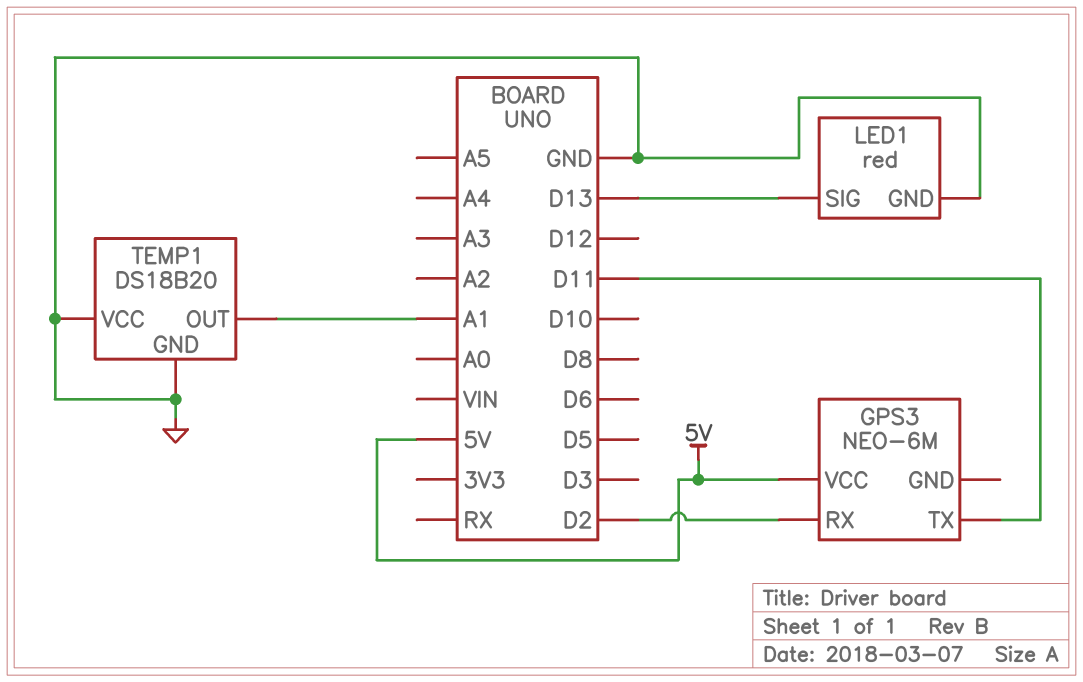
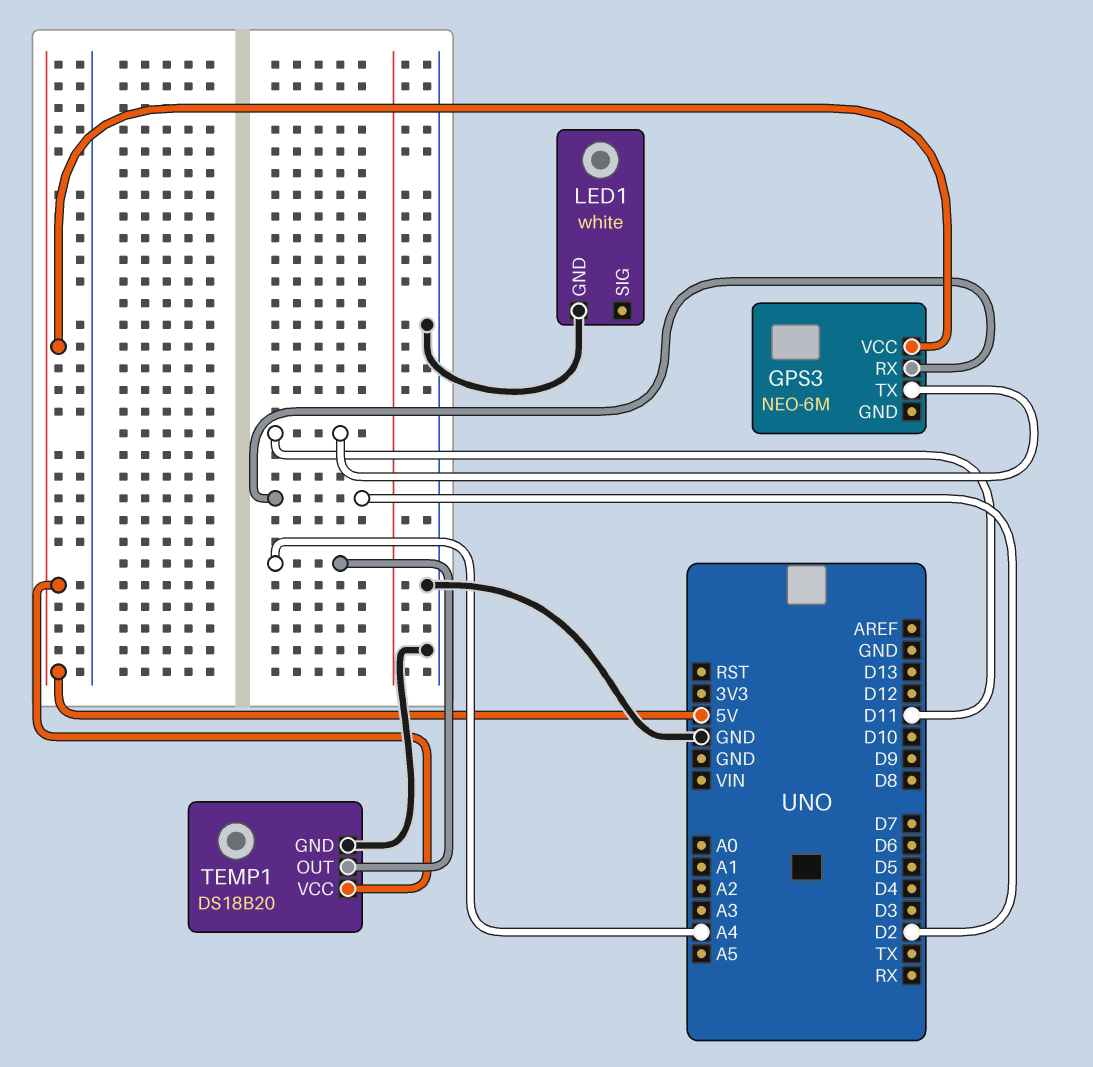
LED1: red -> white
LED1 pin SIG: D13 -> none
TEMP1 pin OUT: A1 -> A4
TEMP1 pin VCC: GND -> 5V

